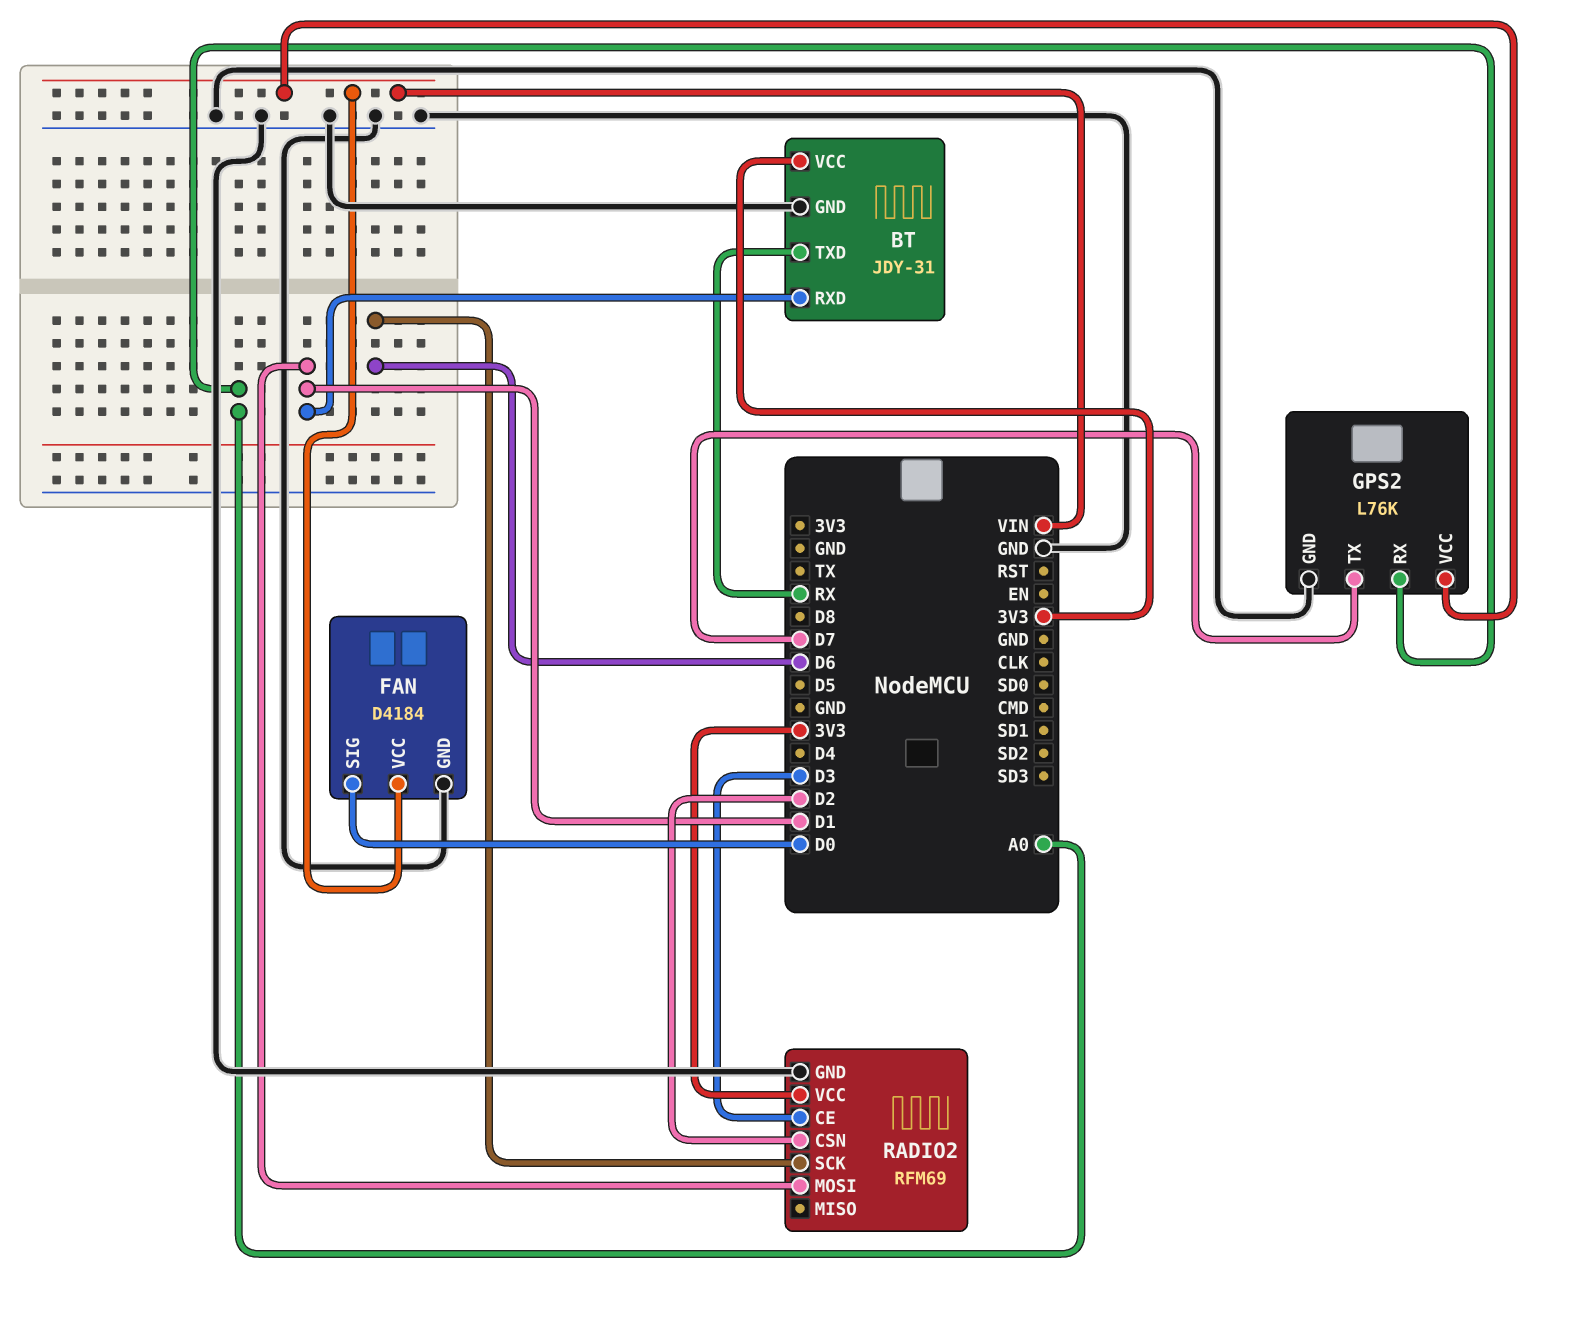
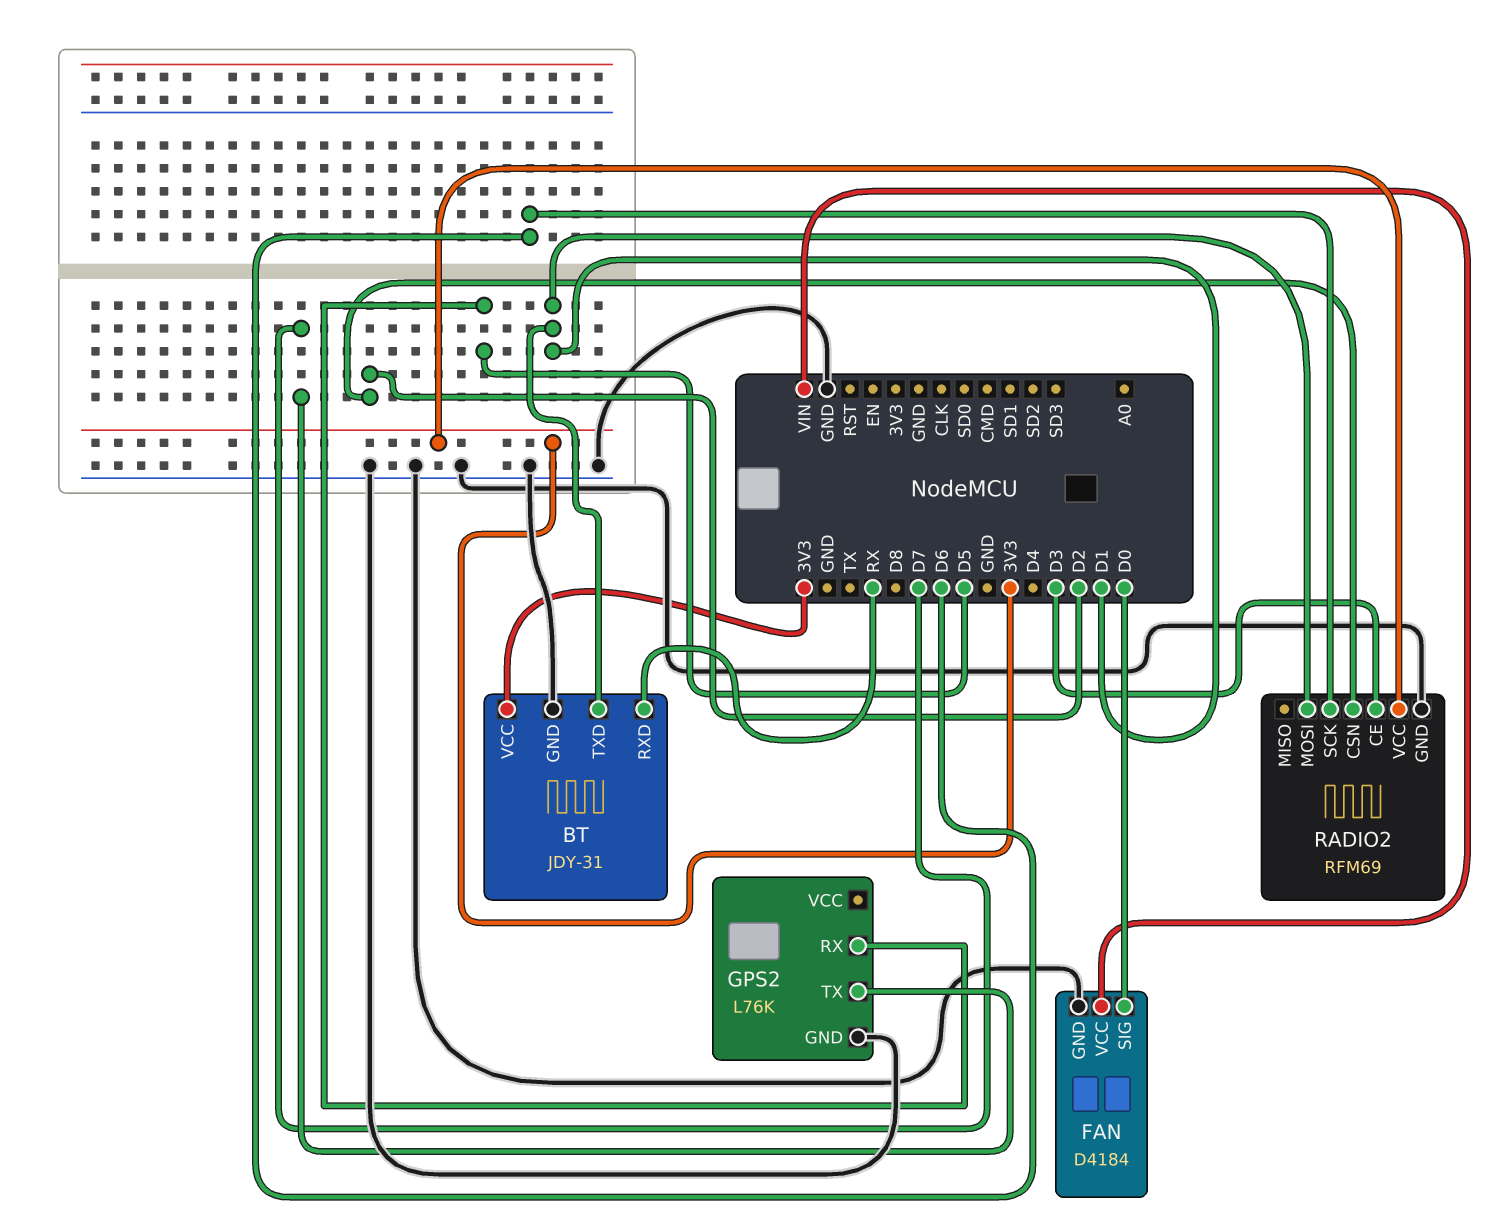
BT pin RXD: D1 -> RX
BT pin TXD: RX -> D1
GPS2 pin RX: A0 -> D5
GPS2 pin VCC: VIN -> none

